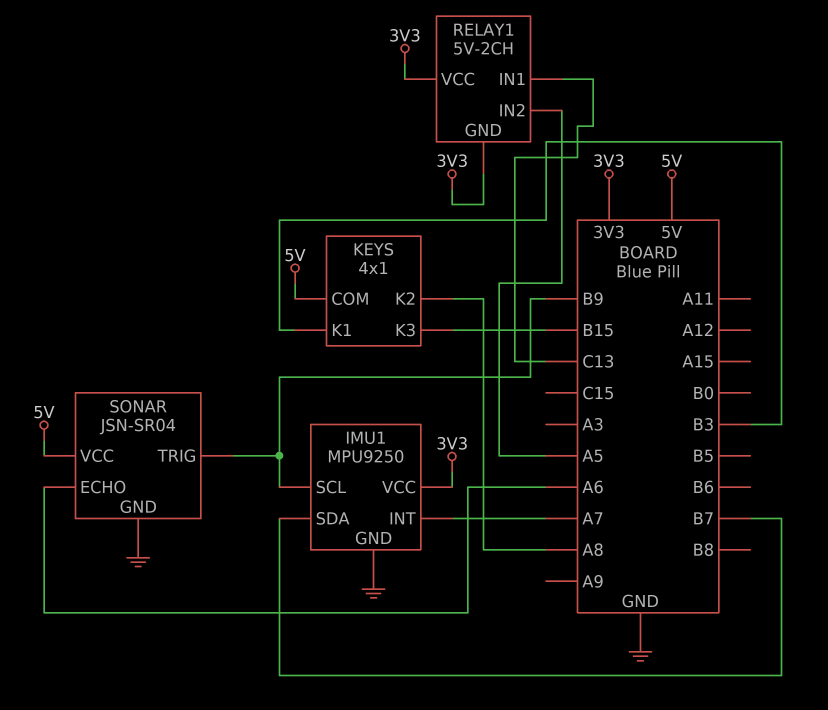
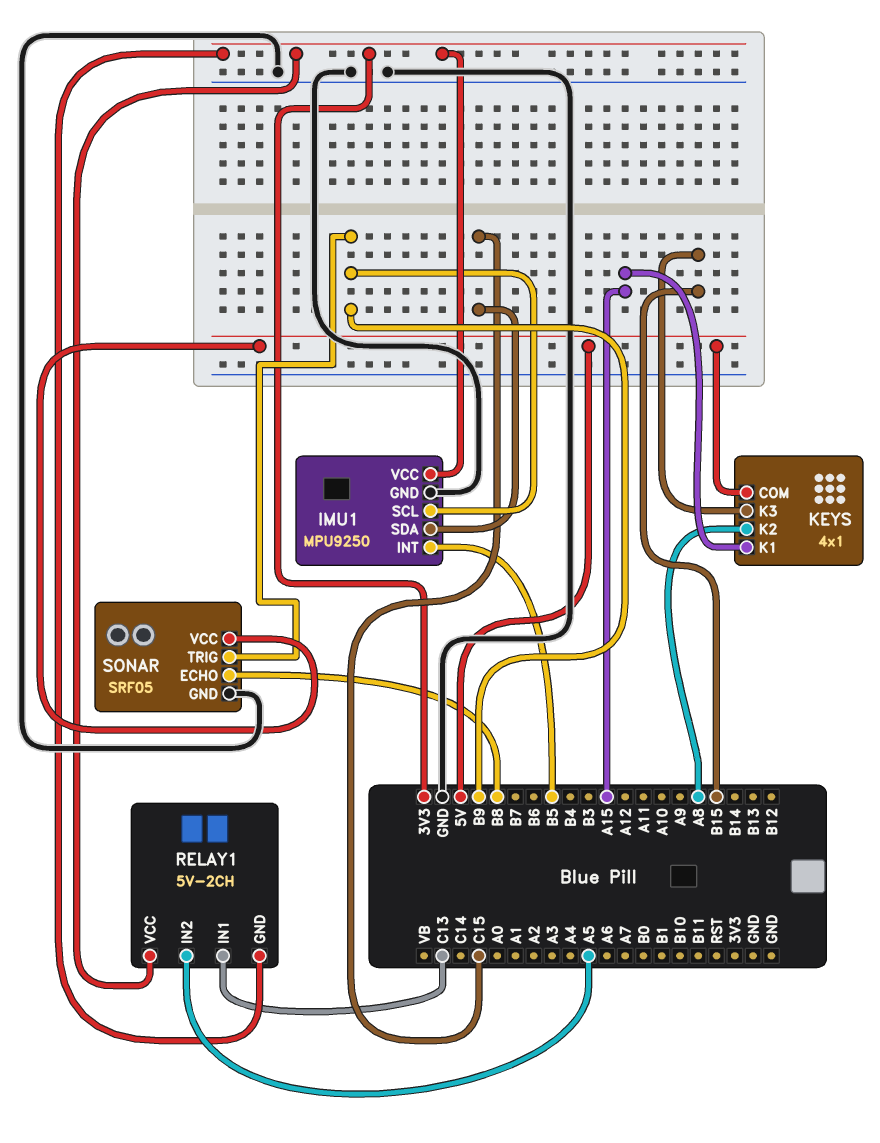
IMU1 pin INT: A7 -> B5
IMU1 pin SDA: B7 -> C15
KEYS pin K1: B3 -> A15
SONAR: JSN-SR04 -> SRF05
SONAR pin ECHO: A6 -> B8

